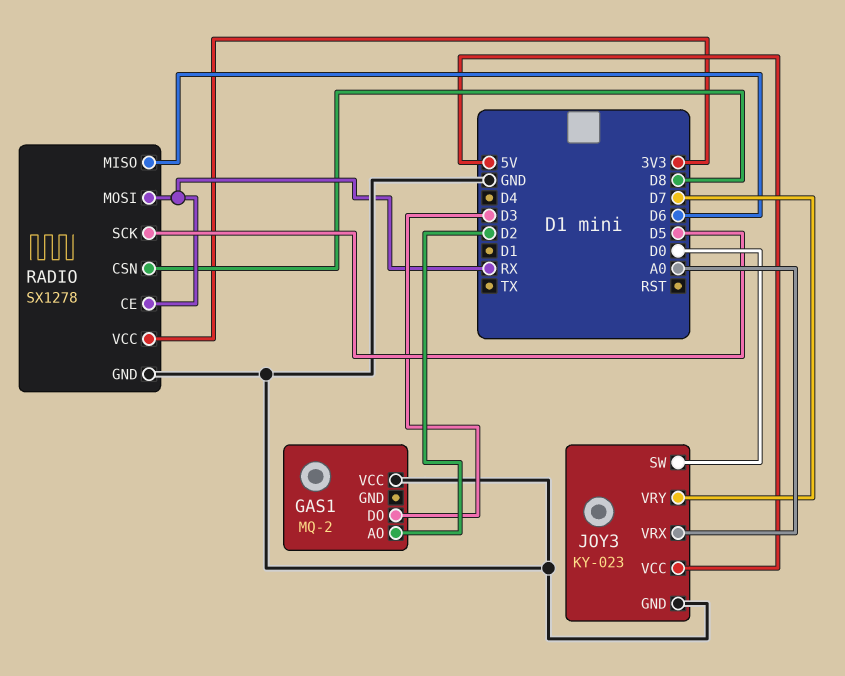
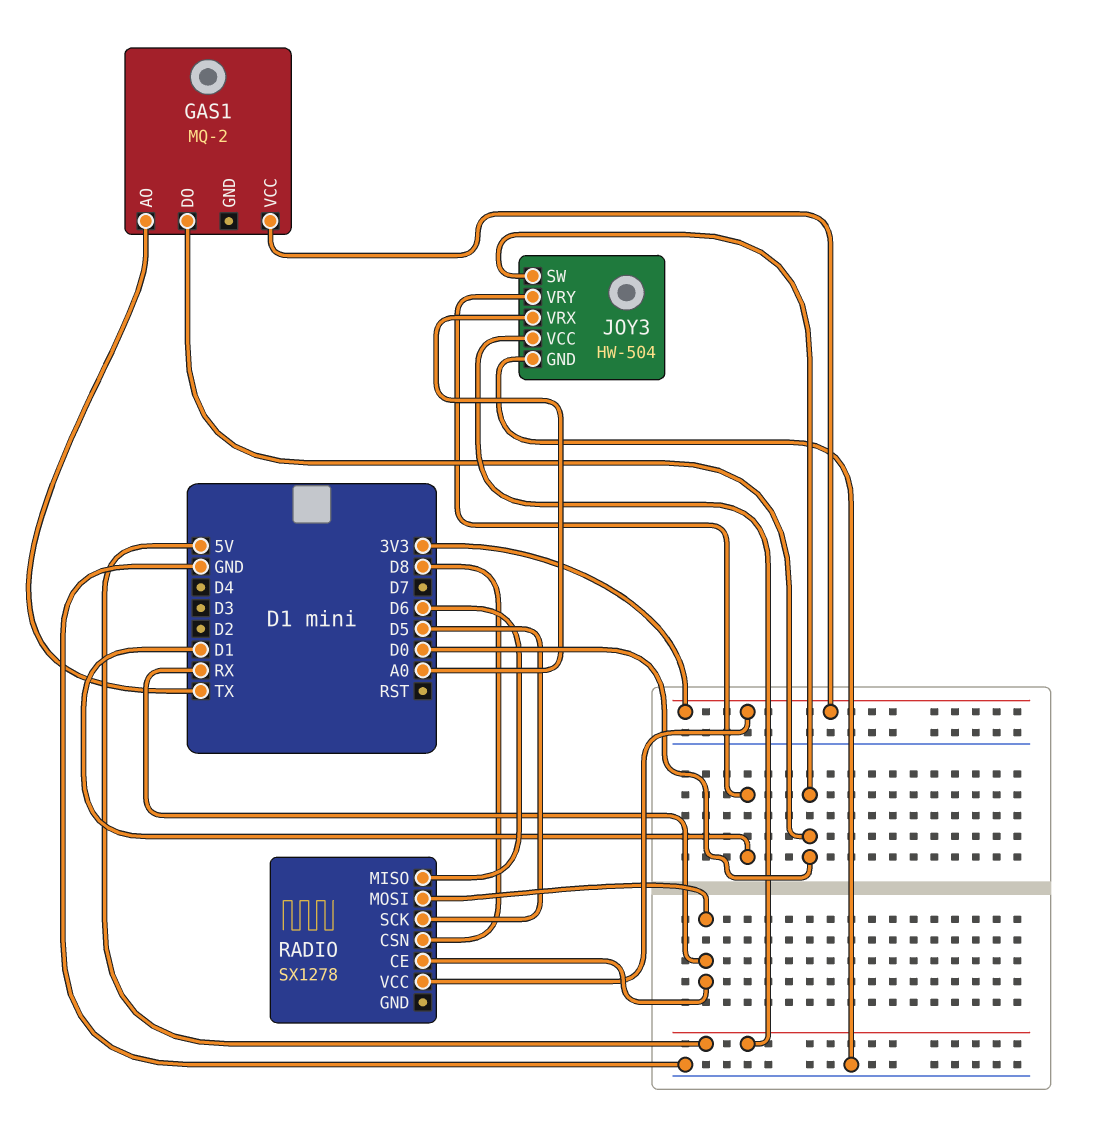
GAS1 pin AO: D2 -> TX
GAS1 pin DO: D3 -> D0
GAS1 pin VCC: GND -> 3V3
JOY3: KY-023 -> HW-504
JOY3 pin VRY: D7 -> D1
RADIO pin GND: GND -> none

